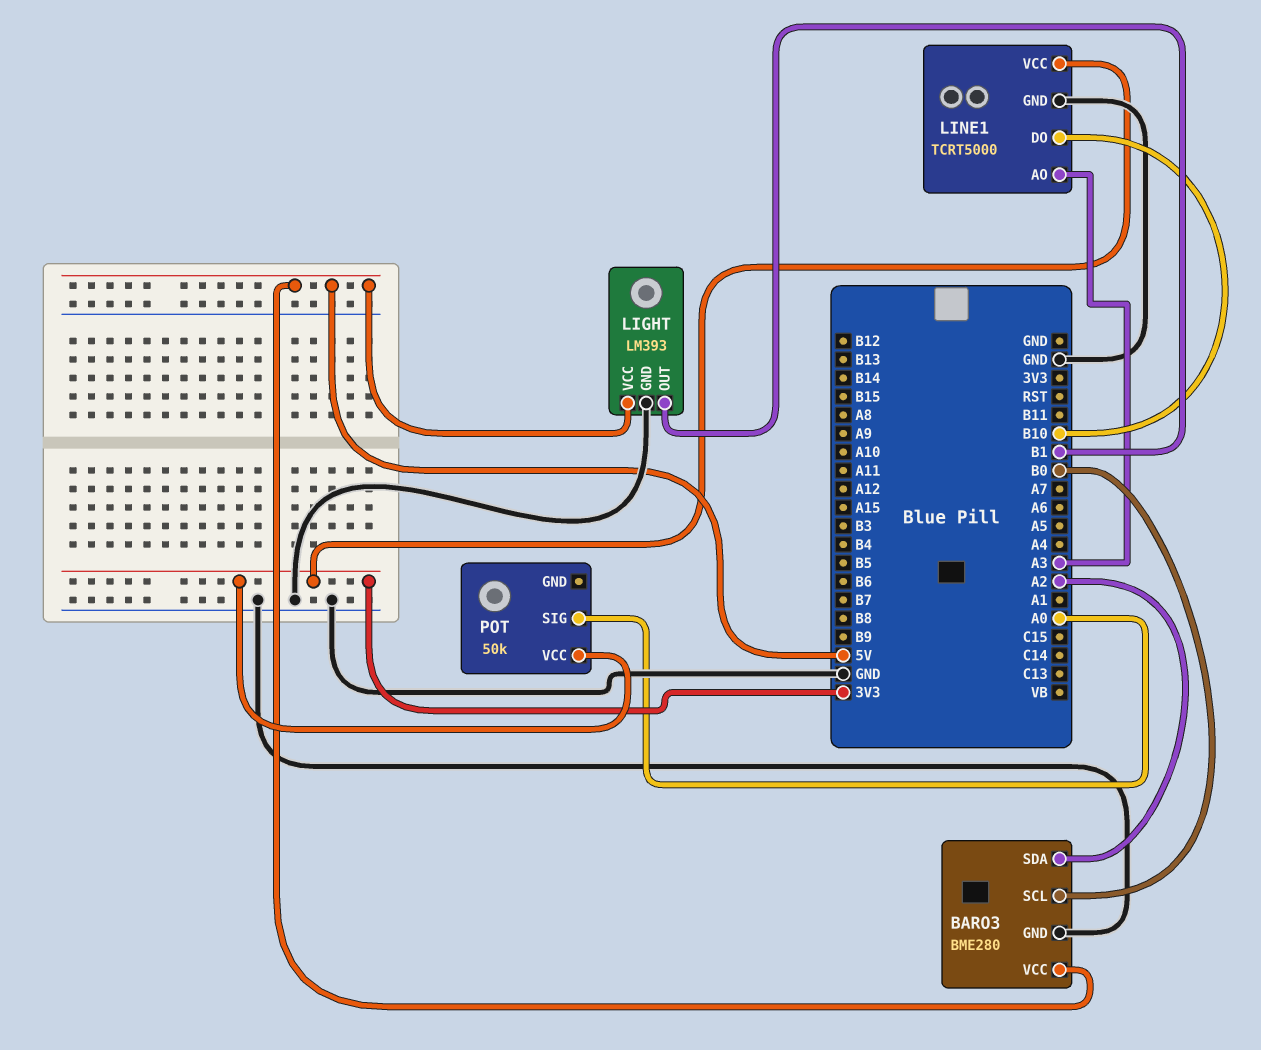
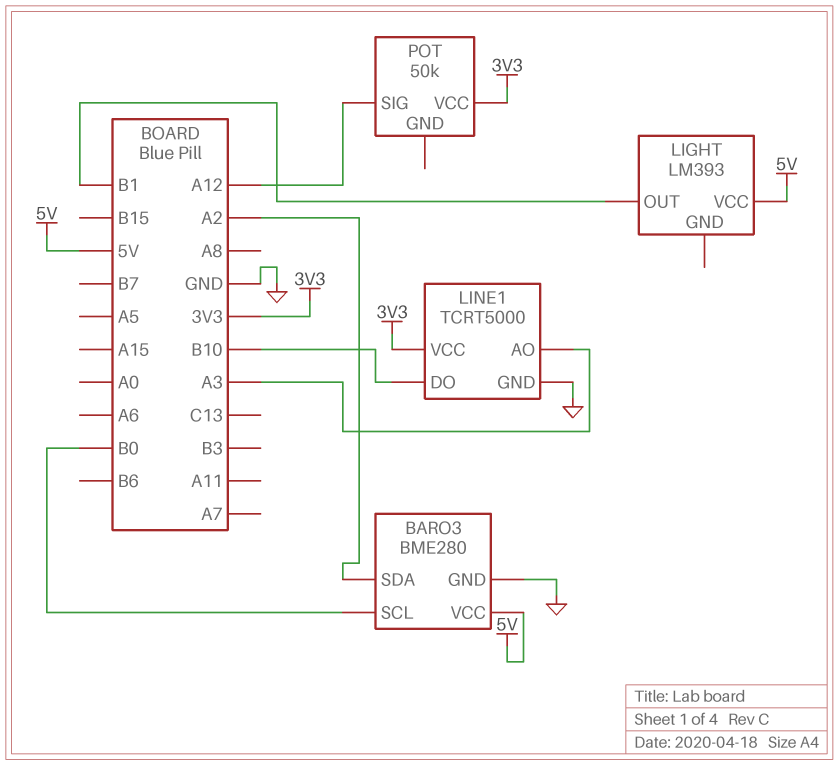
LIGHT pin GND: GND -> none
POT pin SIG: A0 -> A12

